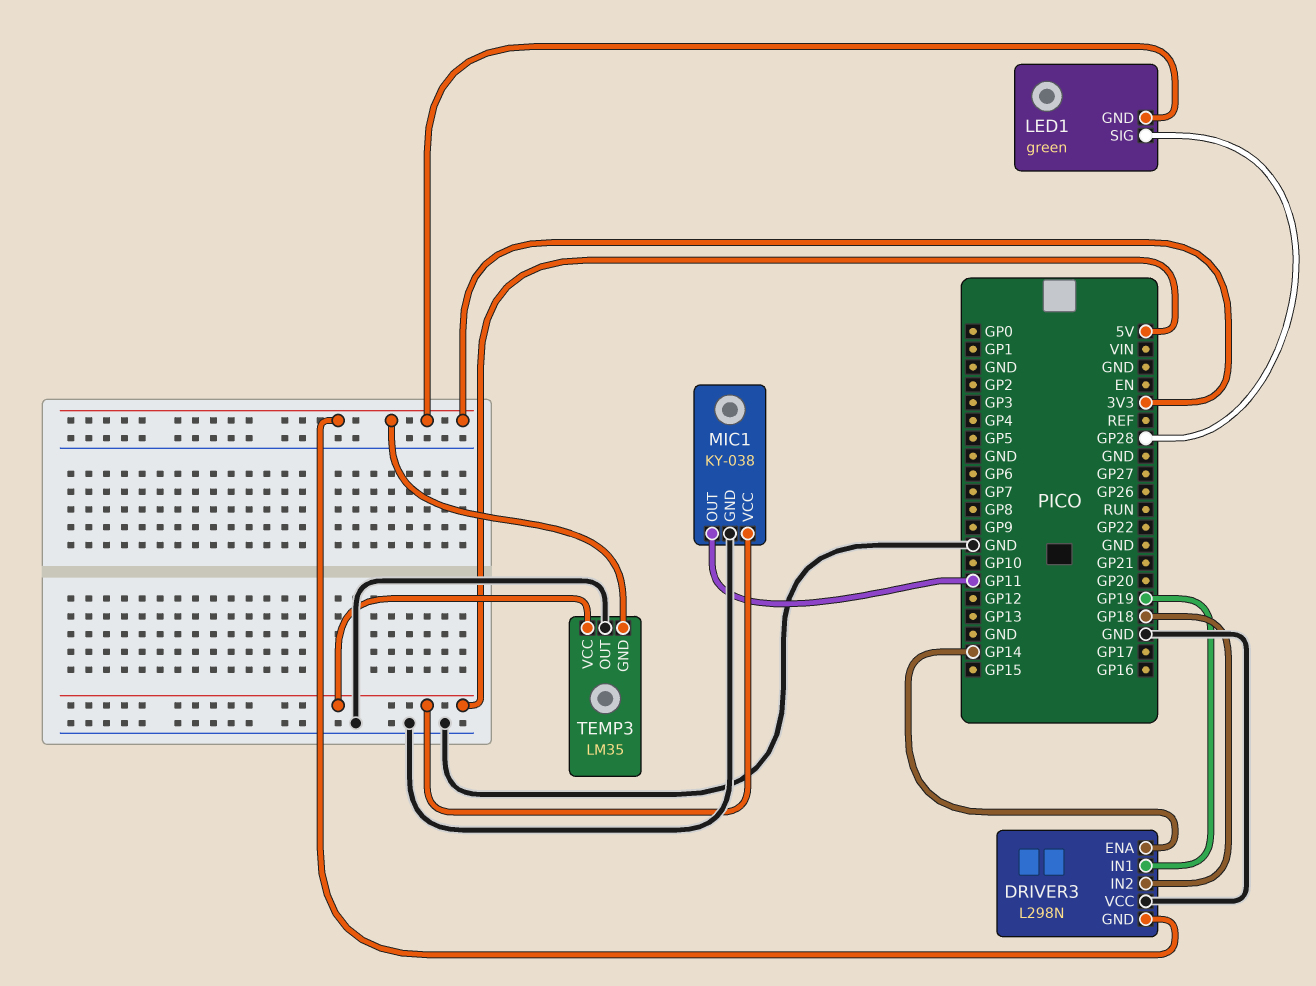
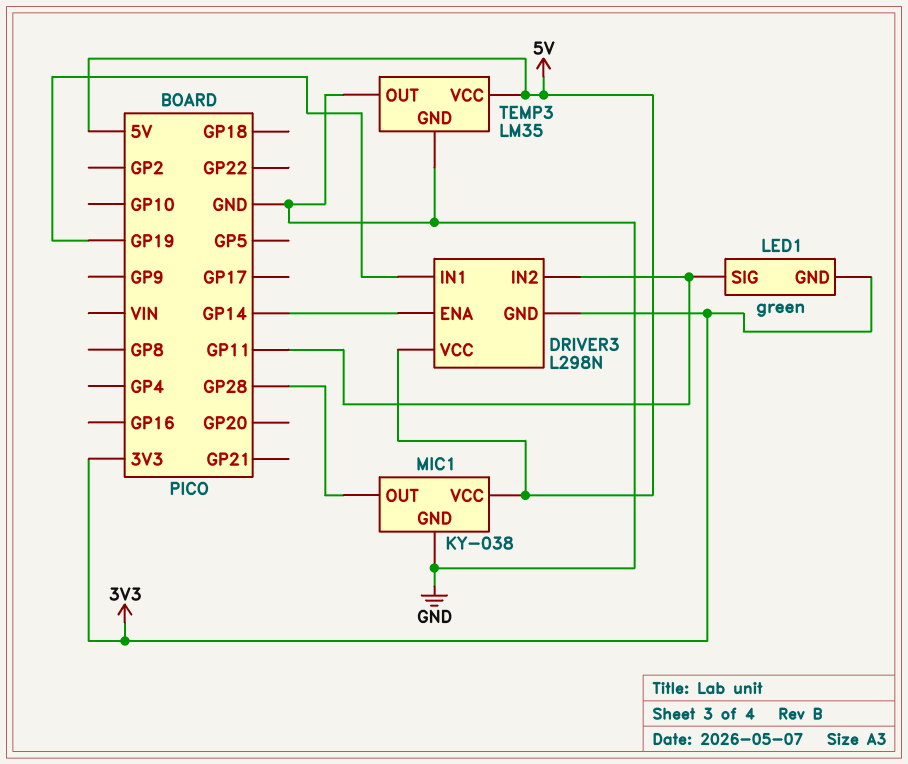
DRIVER3 pin IN2: GP18 -> GP11
DRIVER3 pin VCC: GND -> 5V
LED1 pin SIG: GP28 -> GP11
MIC1 pin OUT: GP11 -> GP28
TEMP3 pin GND: 3V3 -> GND

